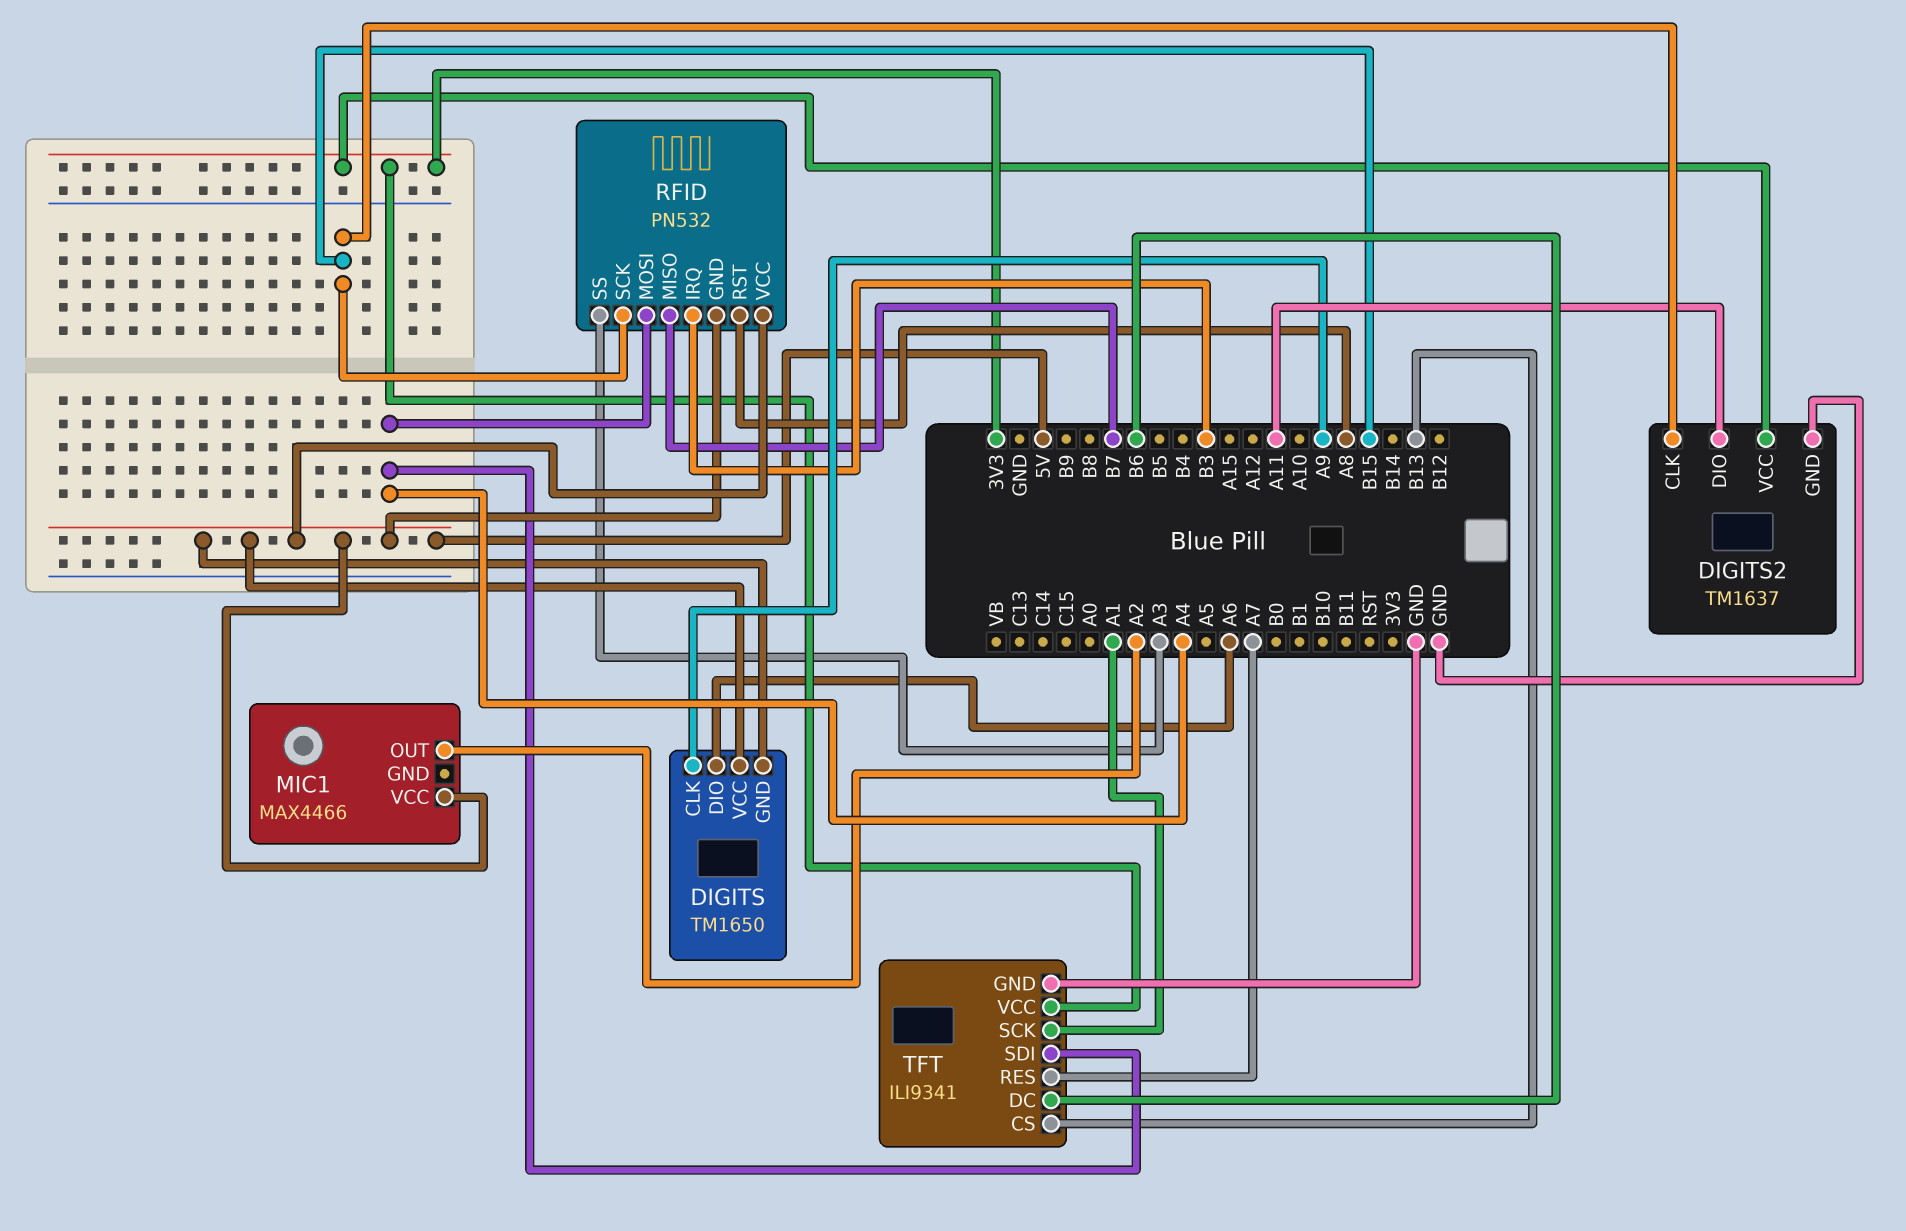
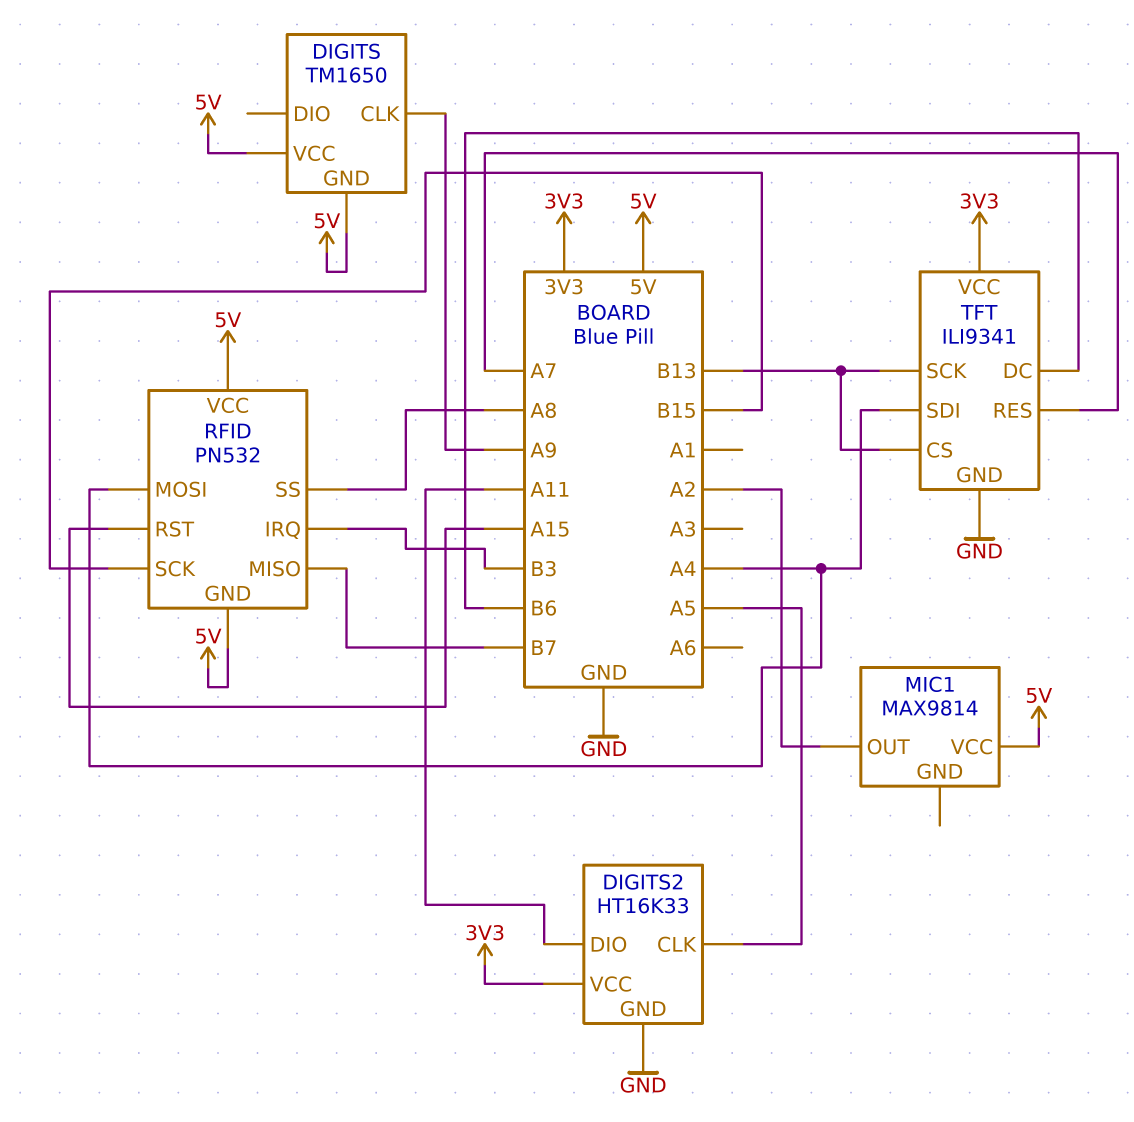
DIGITS pin DIO: A6 -> none
DIGITS2: TM1637 -> HT16K33
DIGITS2 pin CLK: B15 -> A5
MIC1: MAX4466 -> MAX9814
RFID pin RST: A8 -> A15
RFID pin SS: A3 -> A8
TFT pin SCK: A1 -> B13

